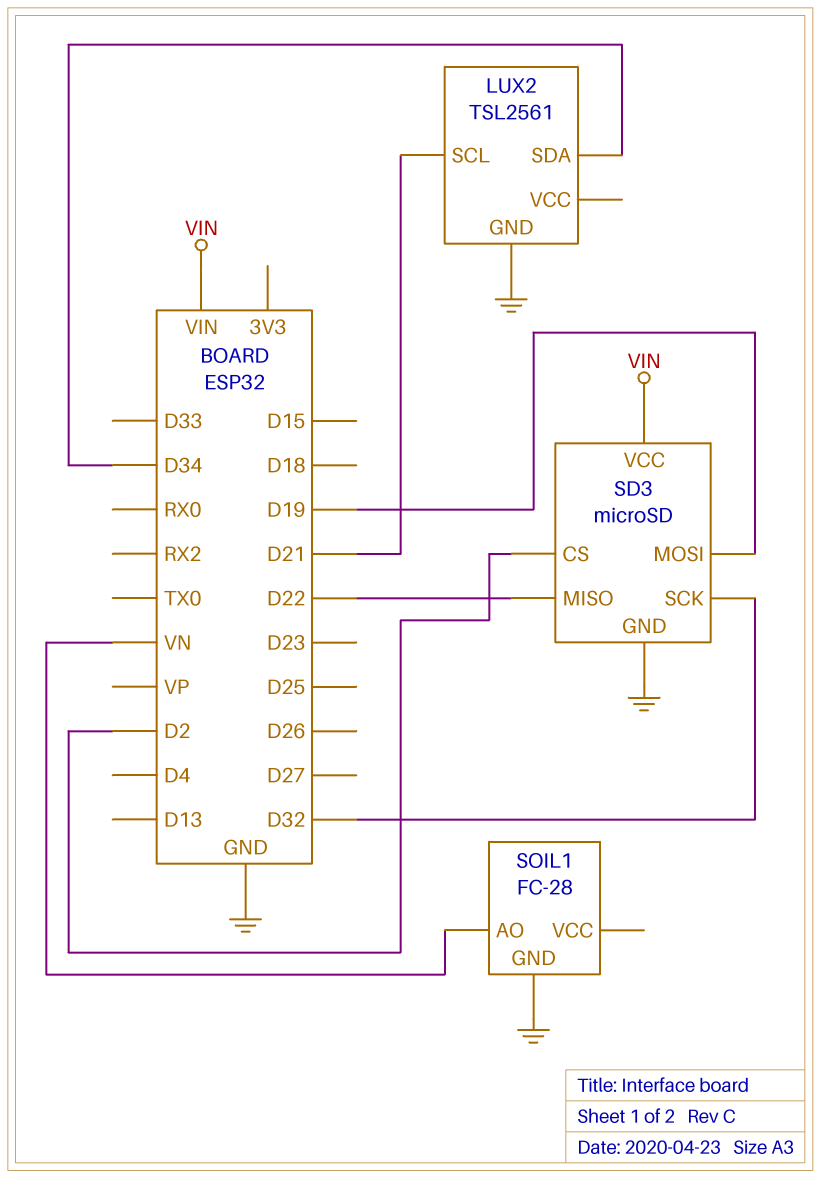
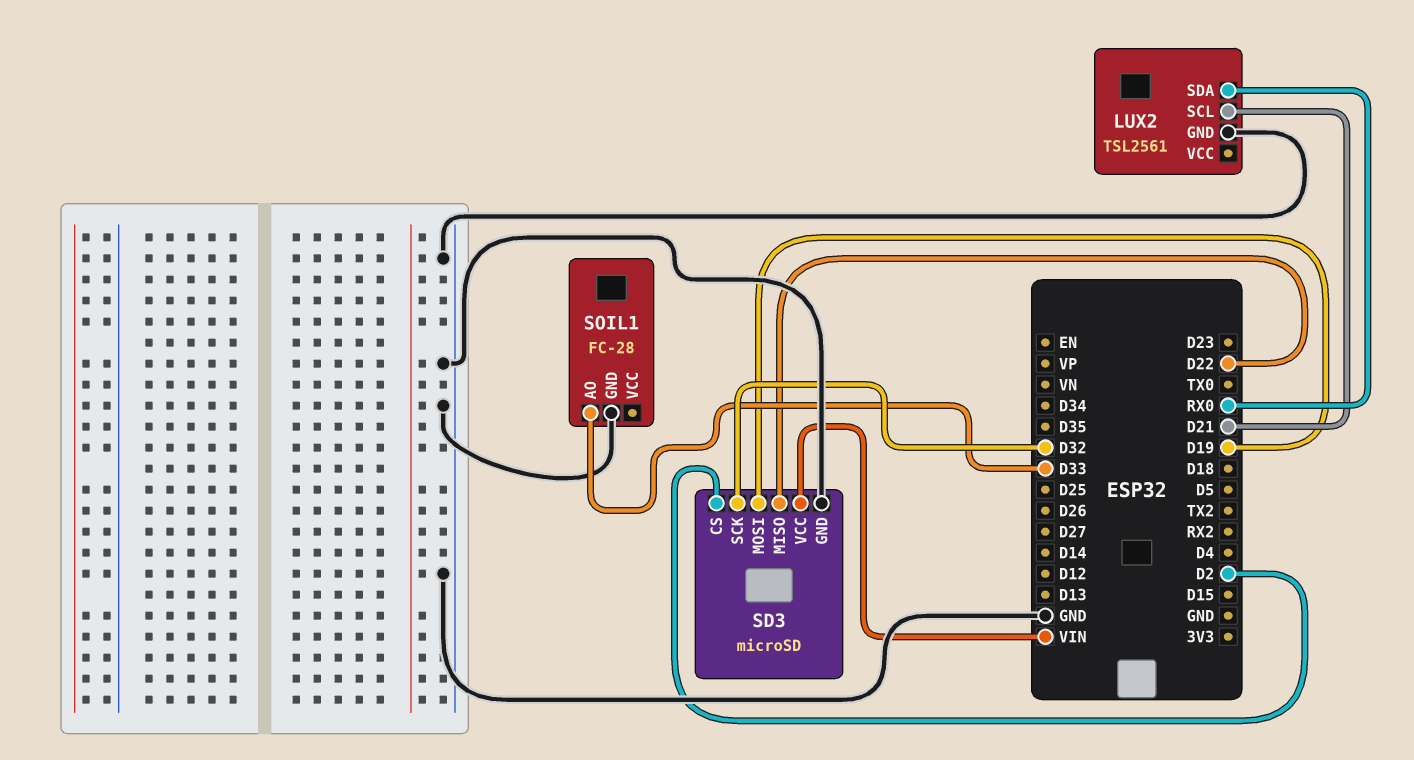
LUX2 pin SDA: D34 -> RX0
SOIL1 pin AO: VN -> D33

